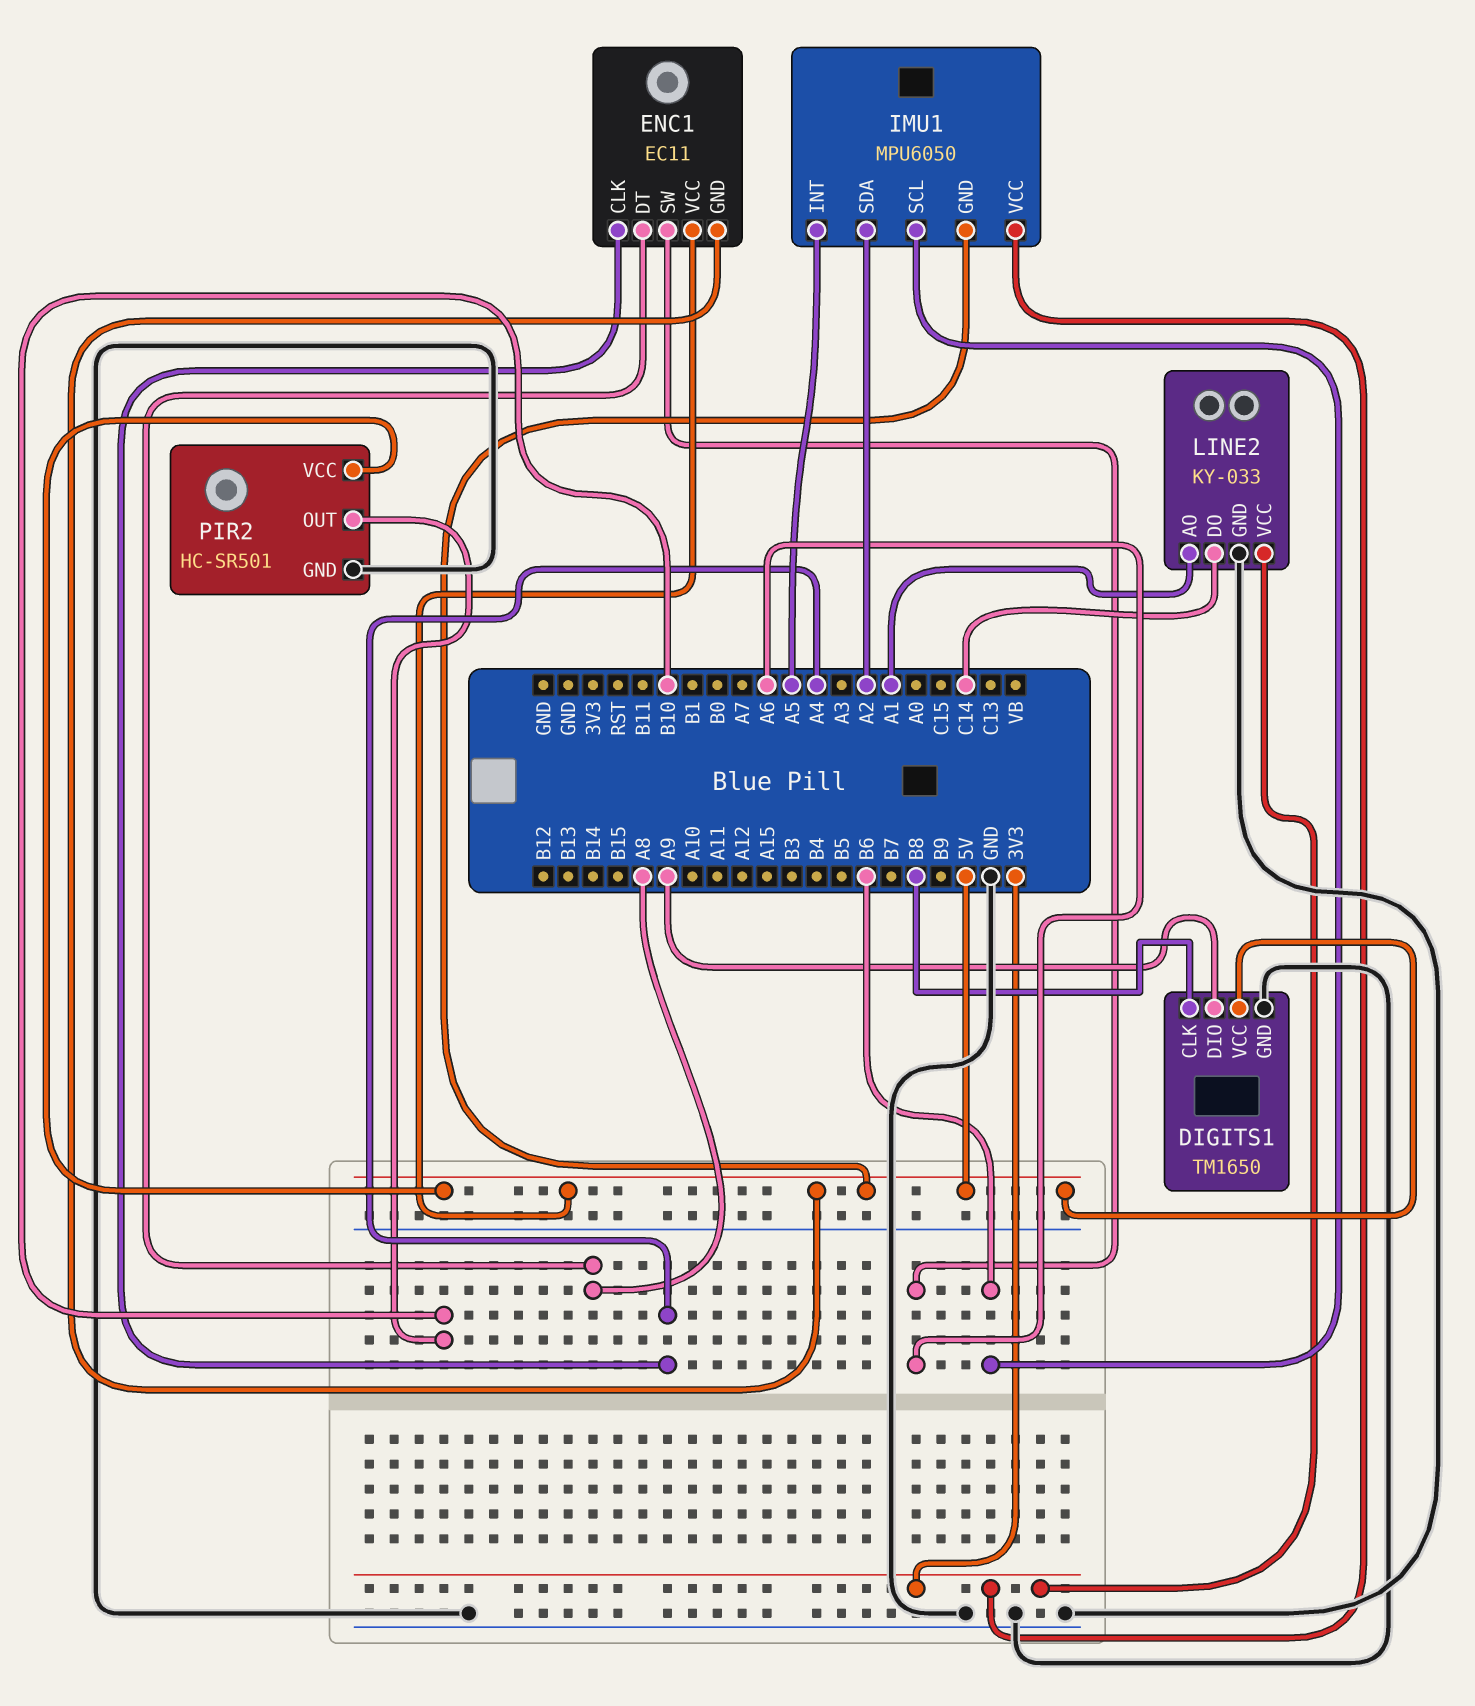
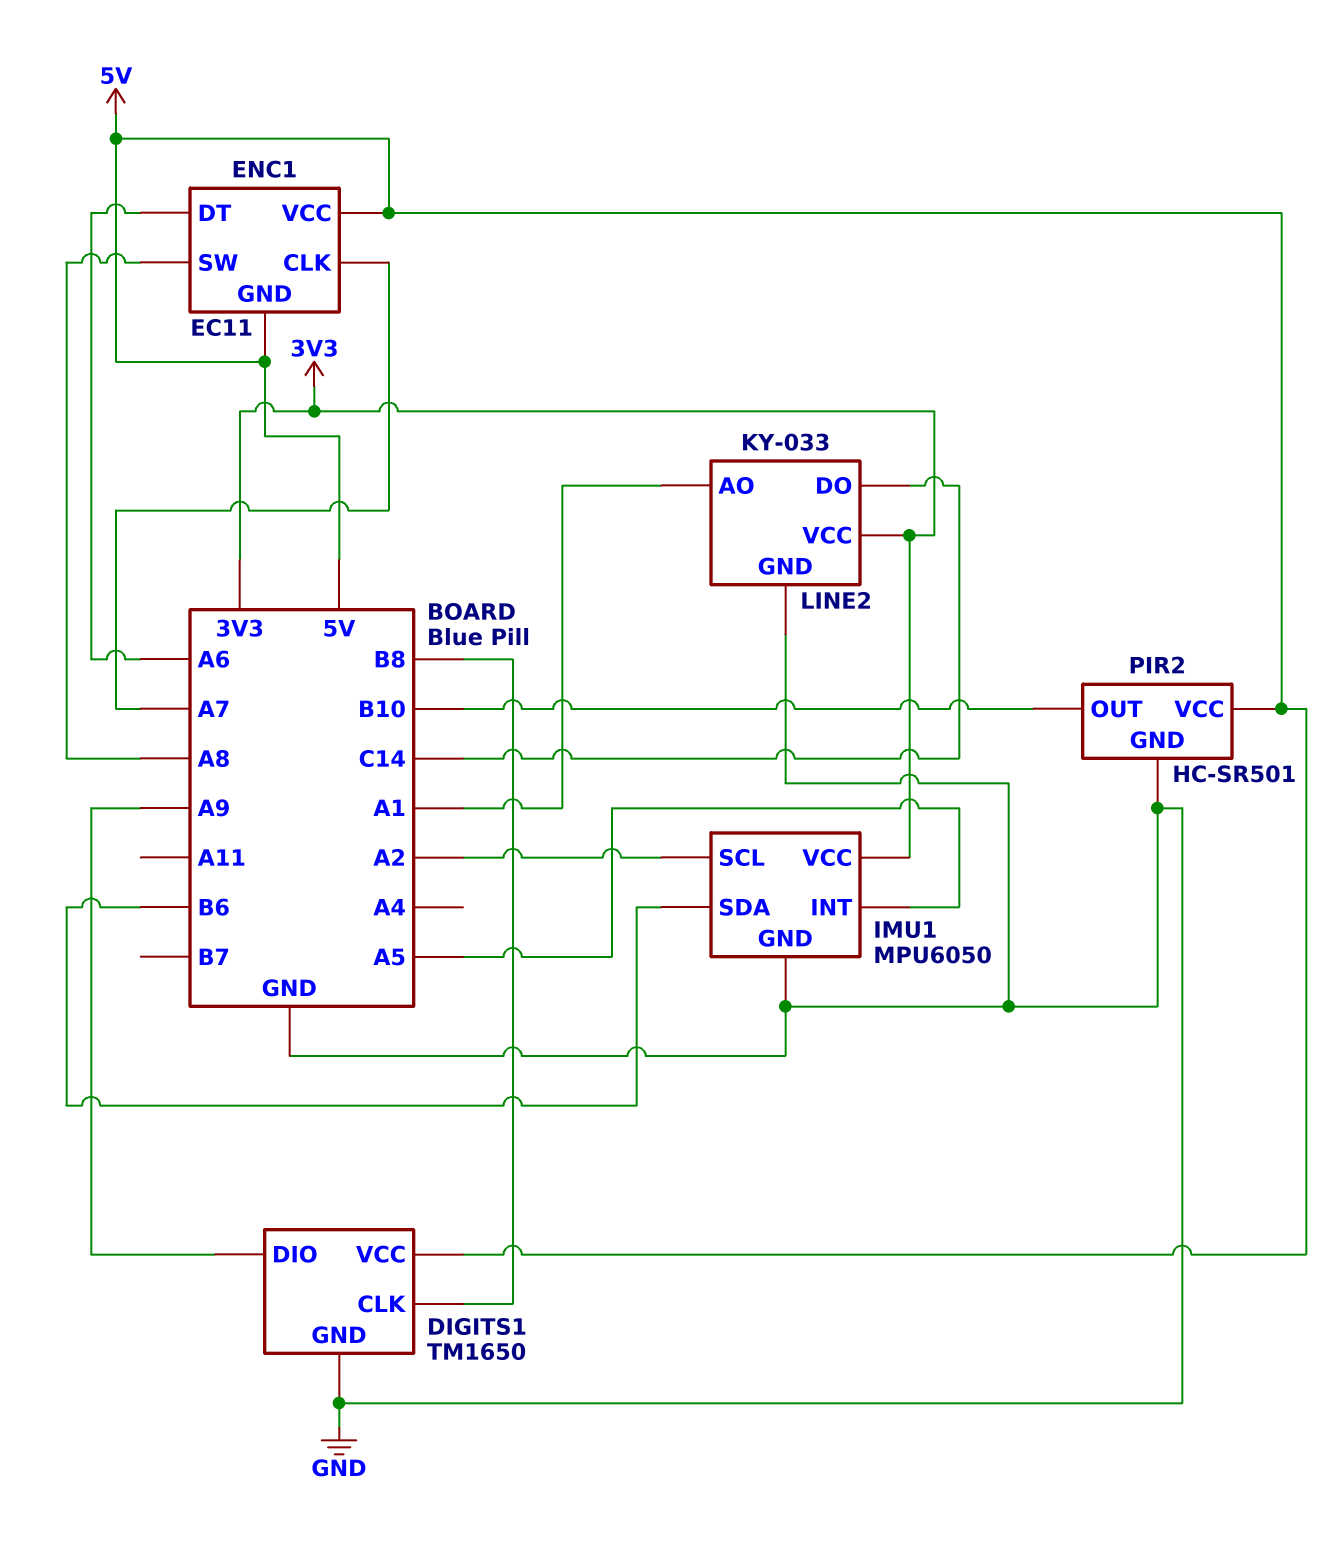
ENC1 pin CLK: A4 -> A7
ENC1 pin DT: A8 -> A6
ENC1 pin SW: A6 -> A8
IMU1 pin GND: 5V -> GND
IMU1 pin SCL: B6 -> A2
IMU1 pin SDA: A2 -> B6

